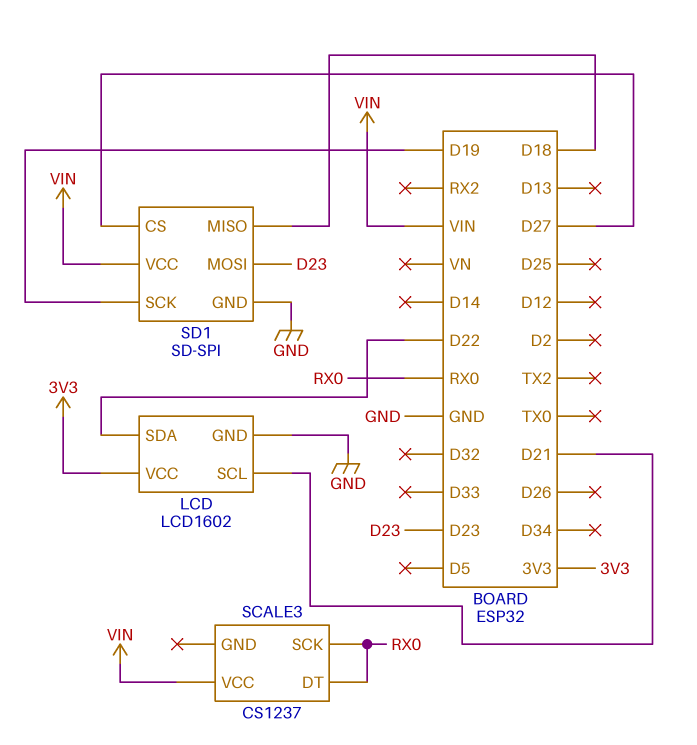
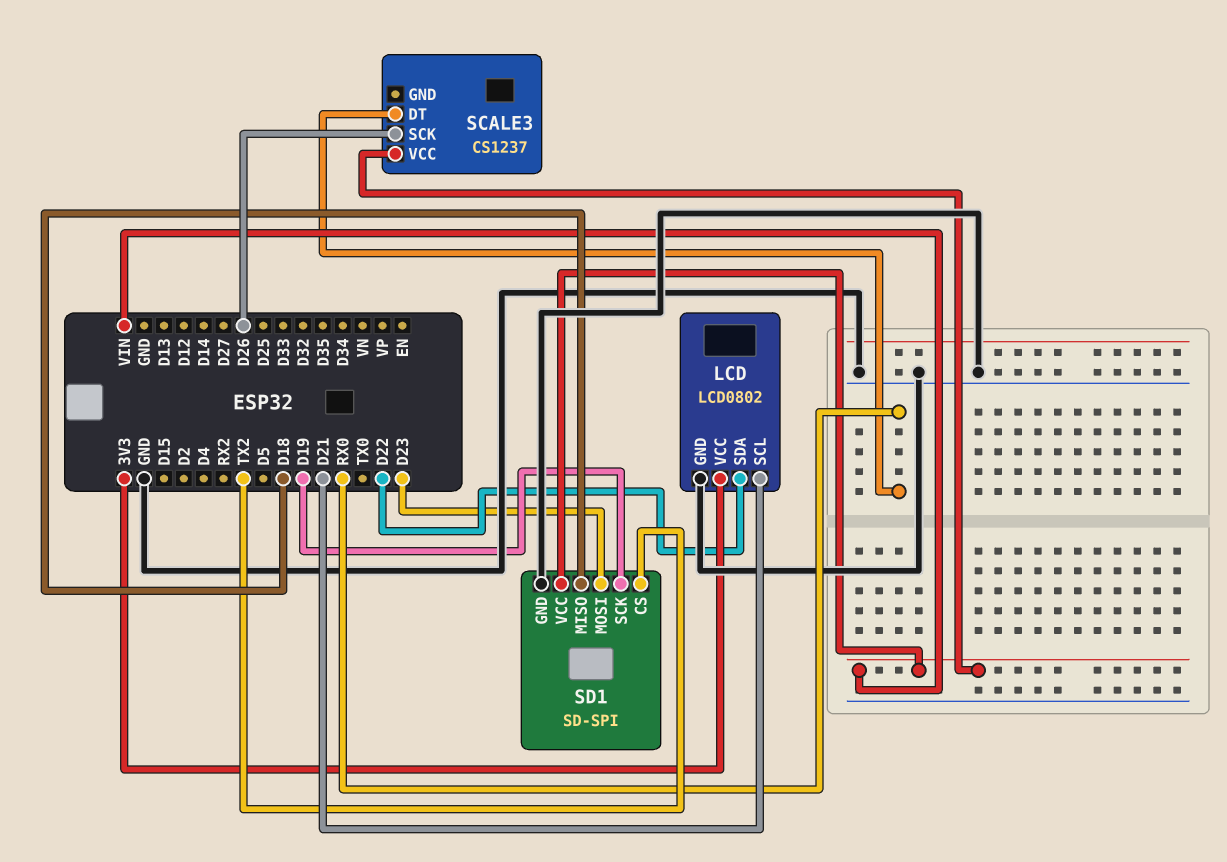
LCD: LCD1602 -> LCD0802
SCALE3 pin SCK: RX0 -> D26
SD1 pin CS: D27 -> TX2

